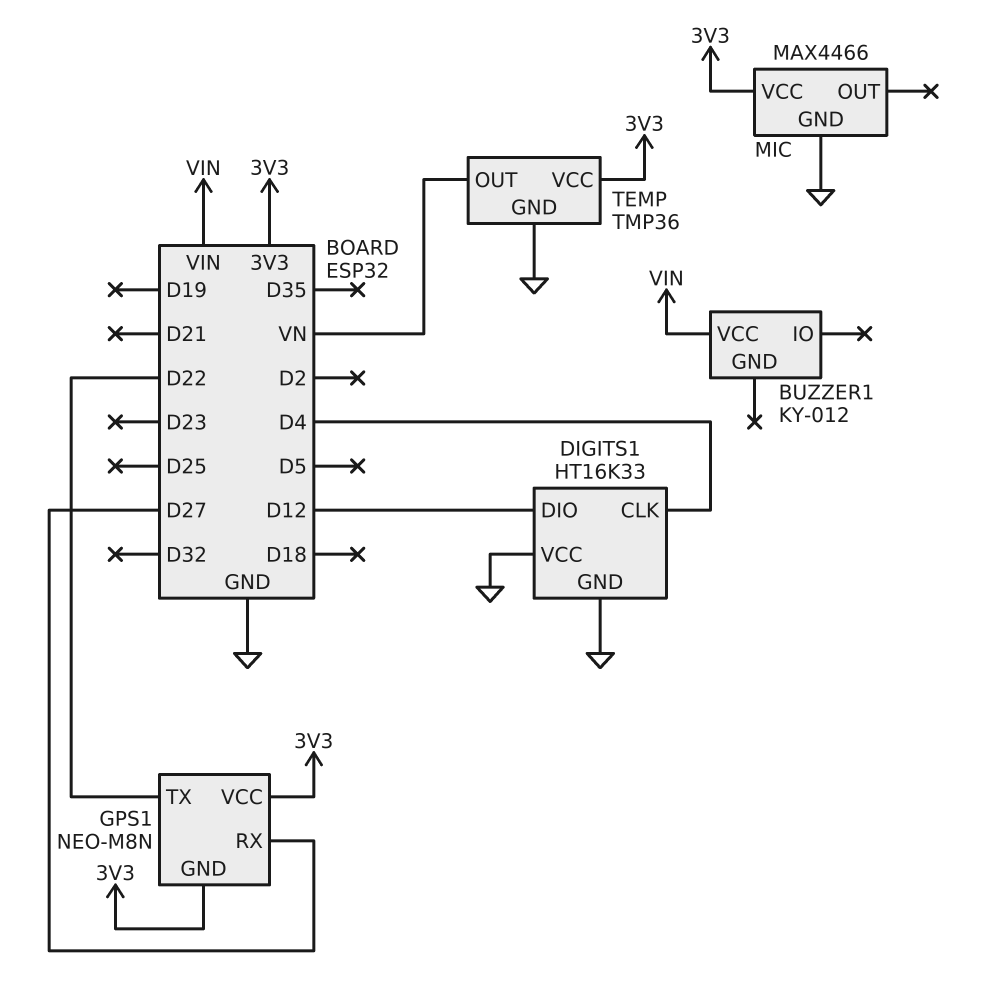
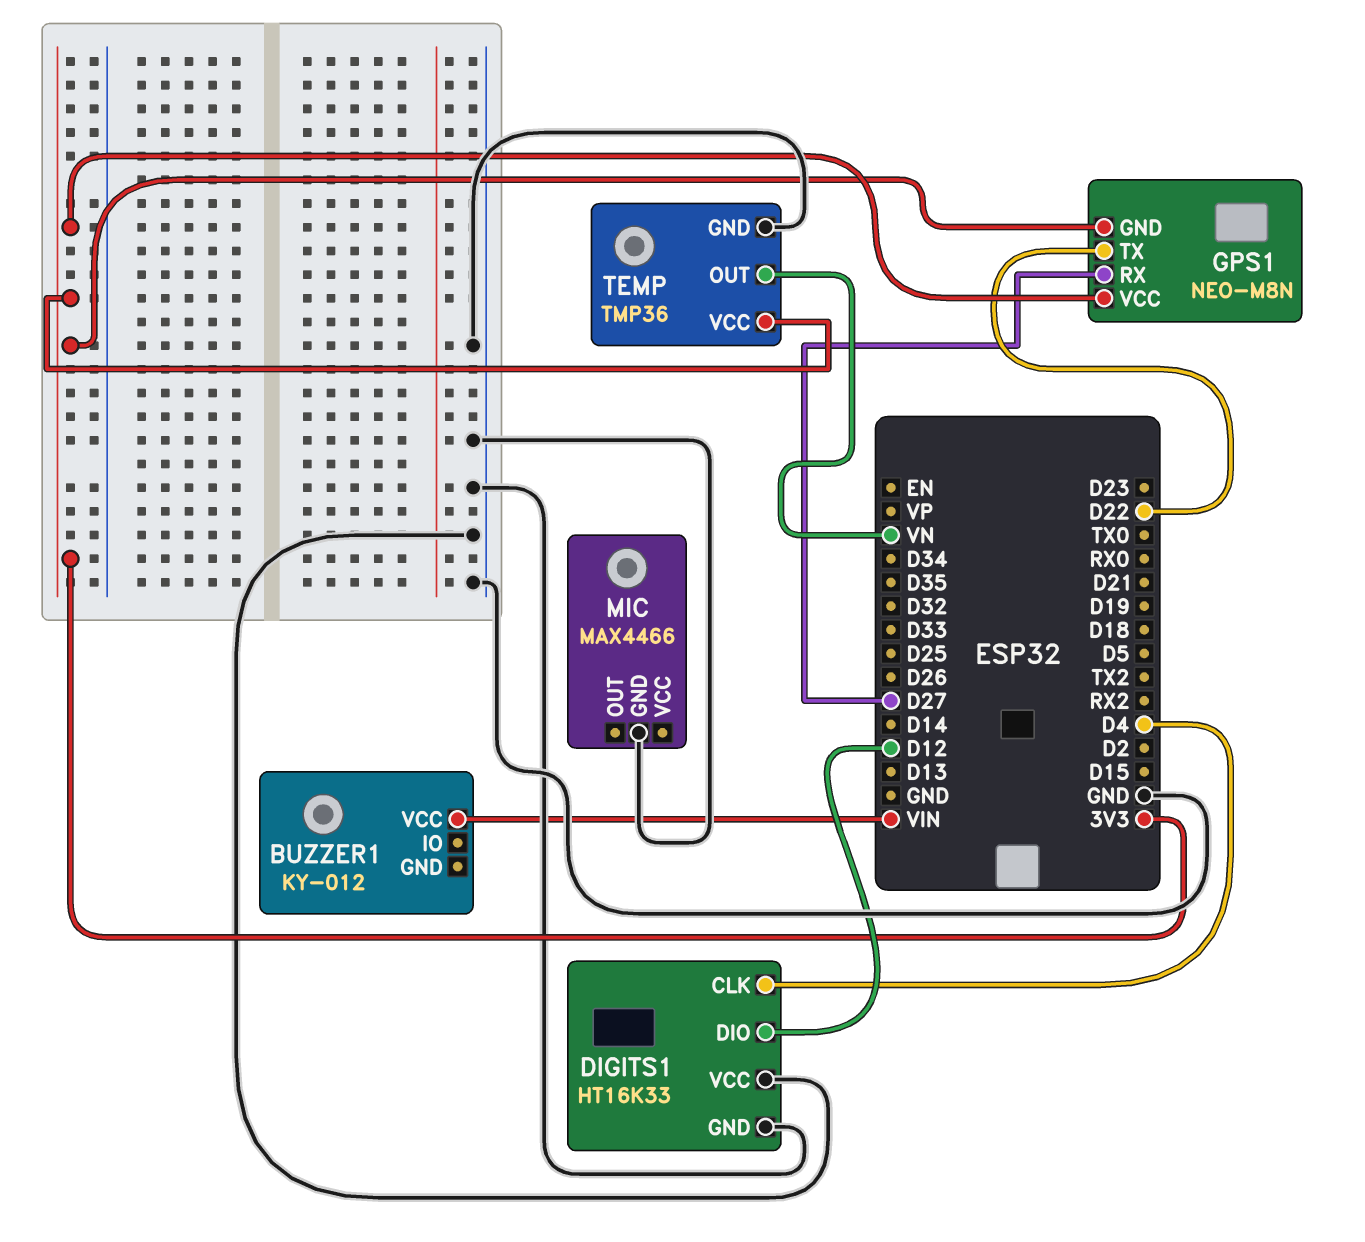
MIC pin VCC: 3V3 -> none

